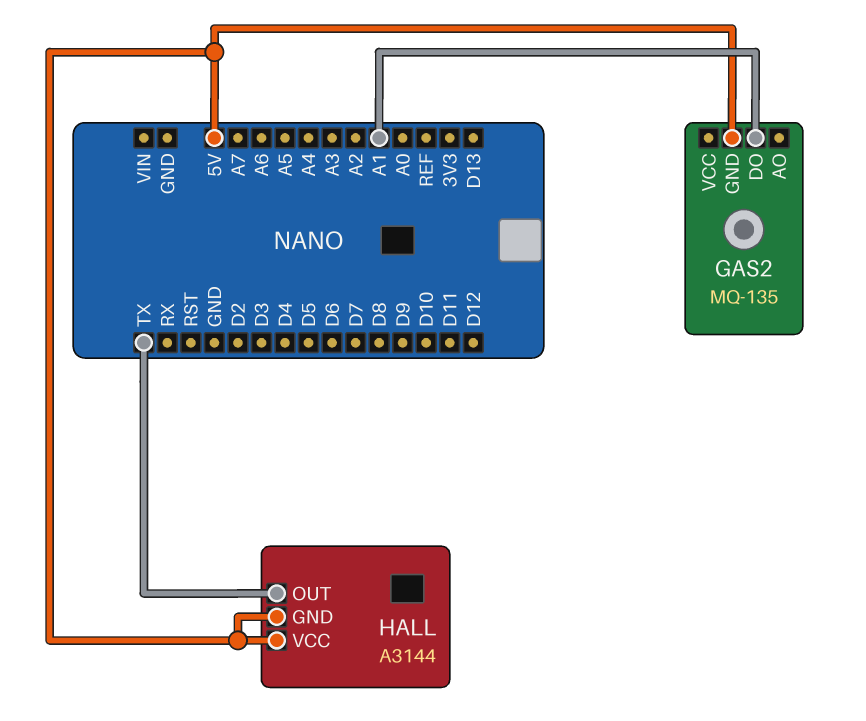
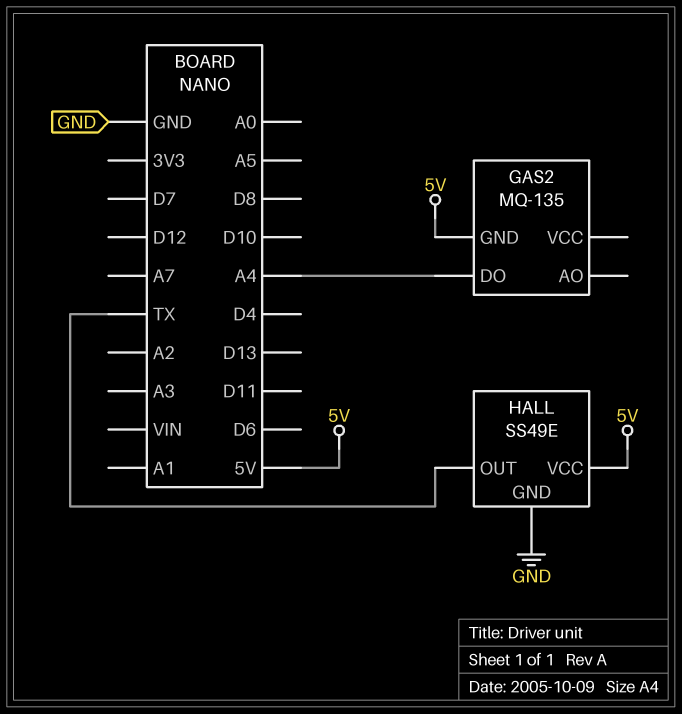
GAS2 pin DO: A1 -> A4
HALL: A3144 -> SS49E
HALL pin GND: 5V -> GND

